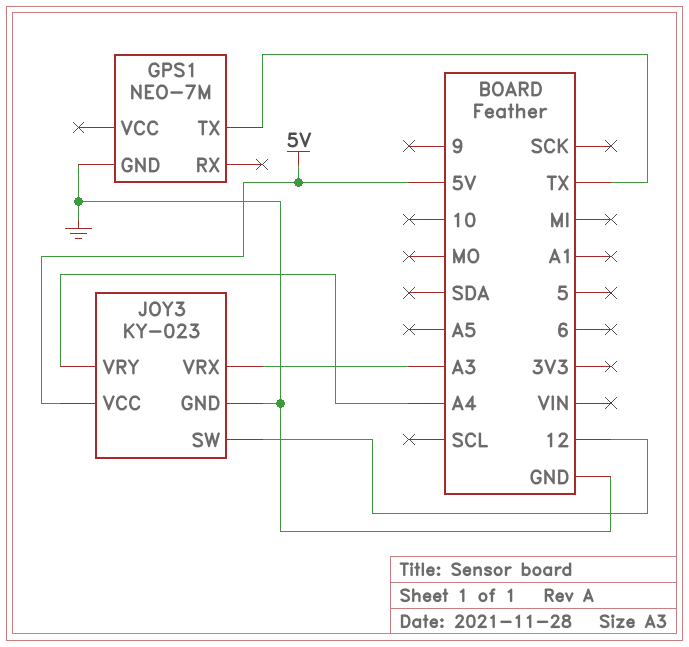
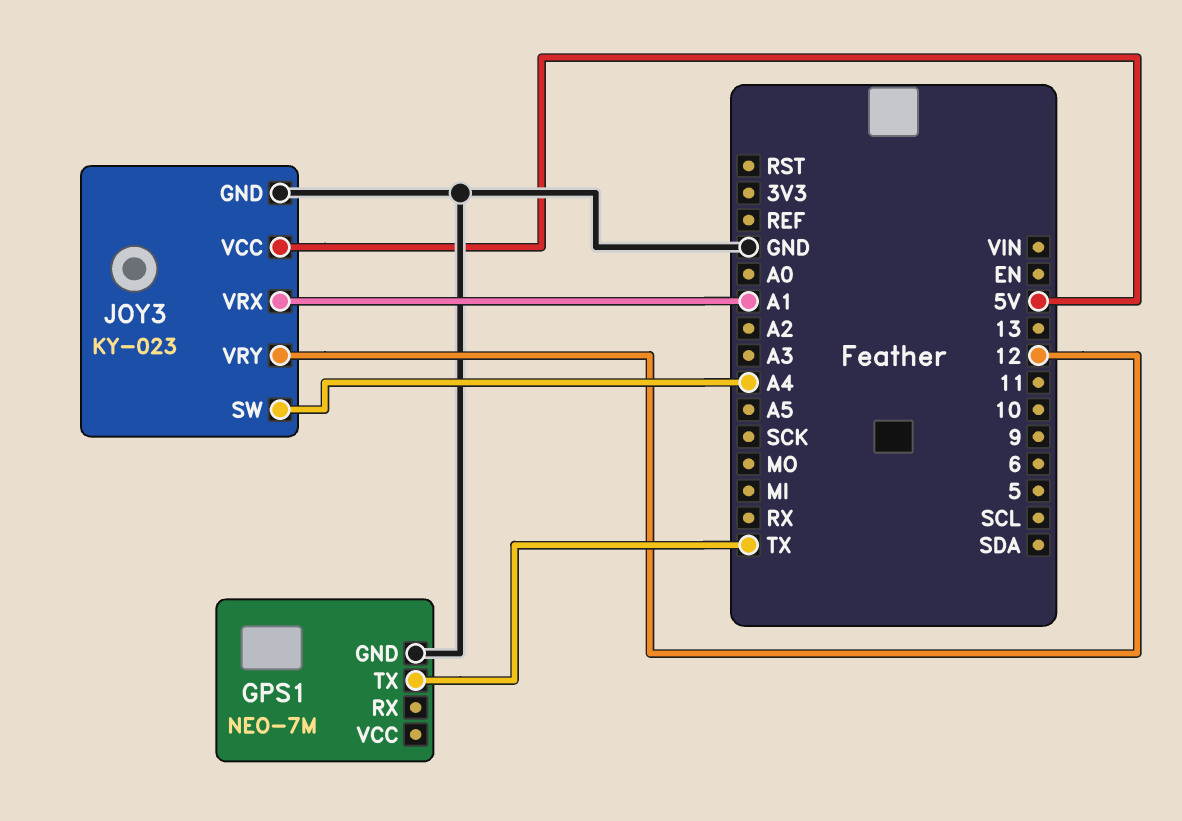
JOY3 pin SW: 12 -> A4
JOY3 pin VRX: A3 -> A1
JOY3 pin VRY: A4 -> 12

